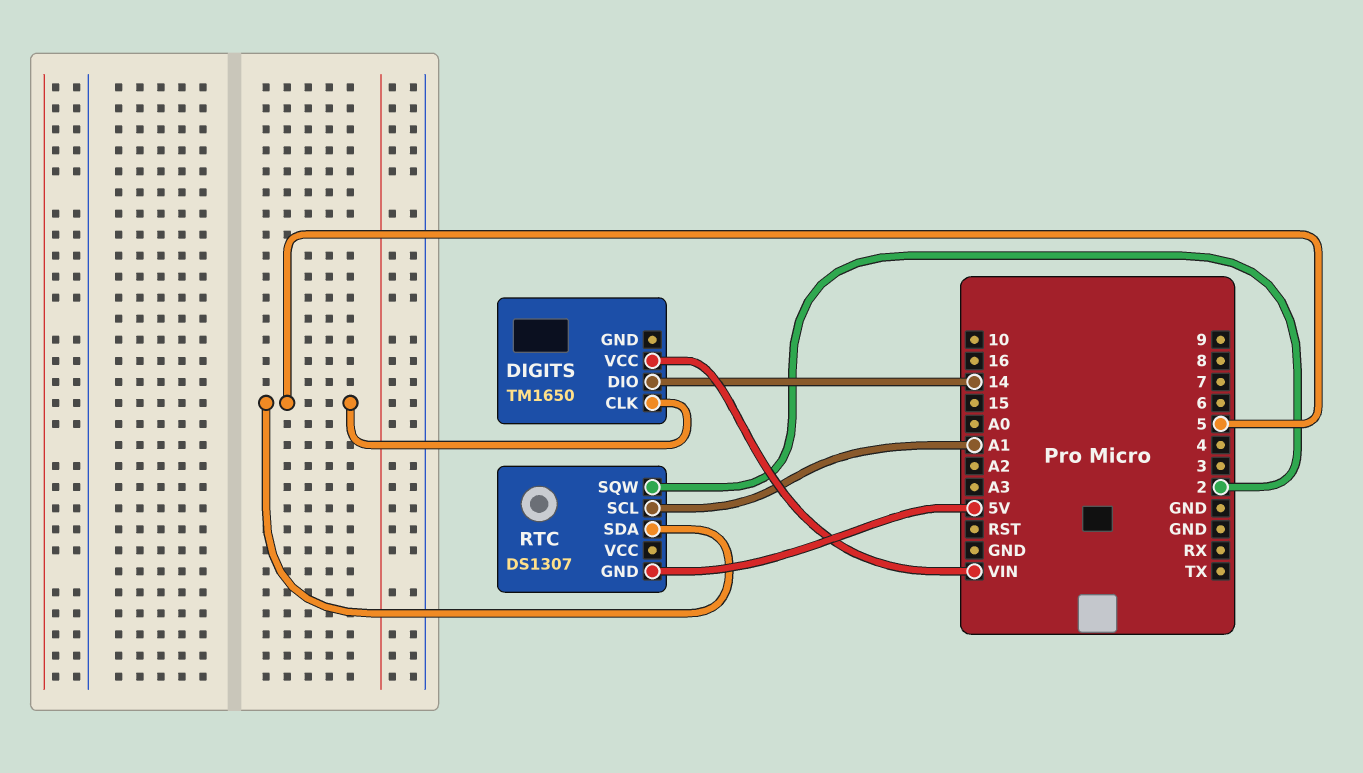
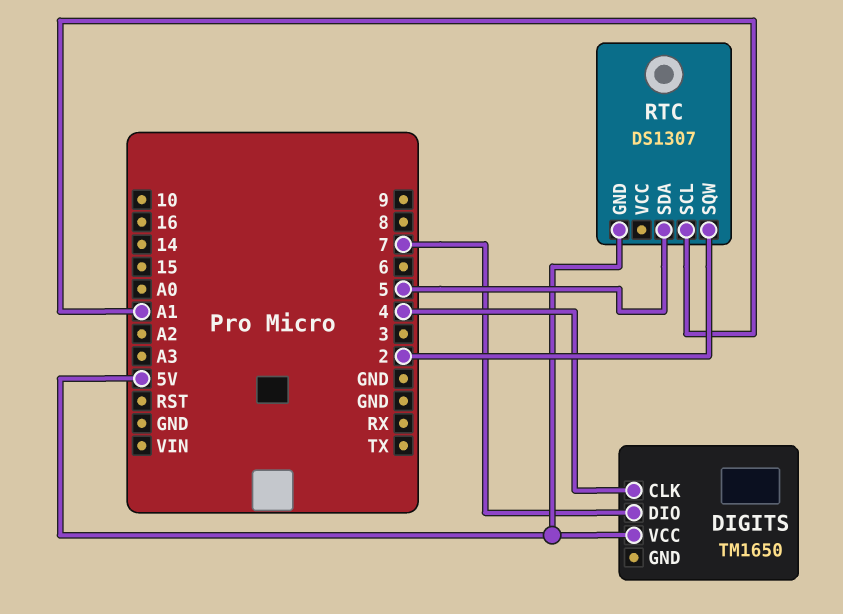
DIGITS pin CLK: 5 -> 4
DIGITS pin DIO: 14 -> 7
DIGITS pin VCC: VIN -> 5V

